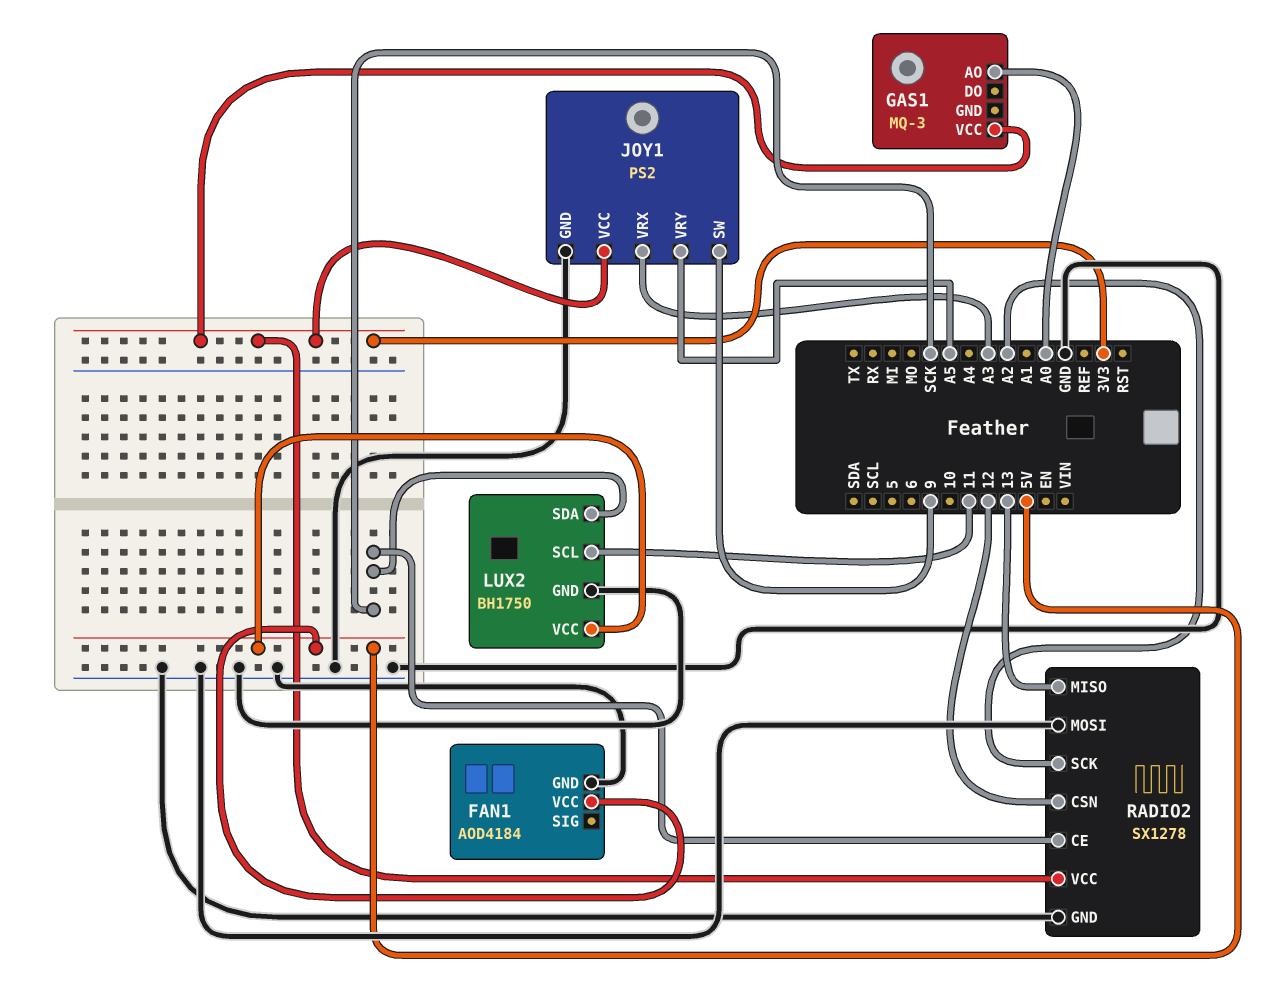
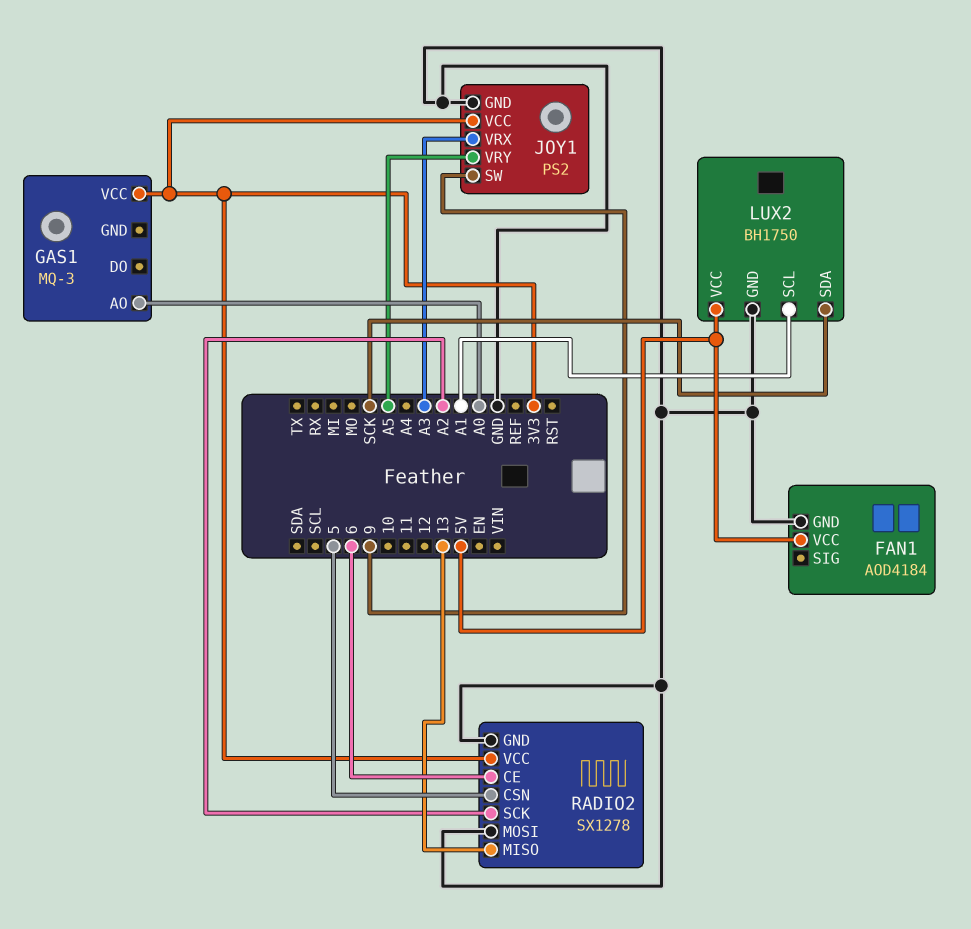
LUX2 pin SCL: 11 -> A1
RADIO2 pin CE: SCK -> 6
RADIO2 pin CSN: 12 -> 5

